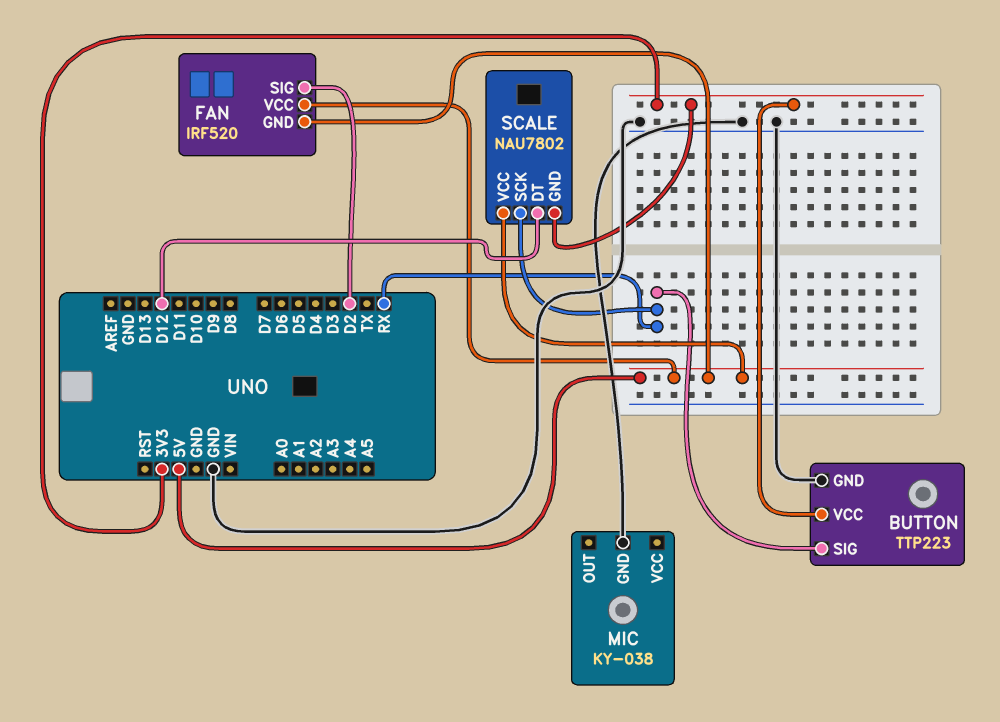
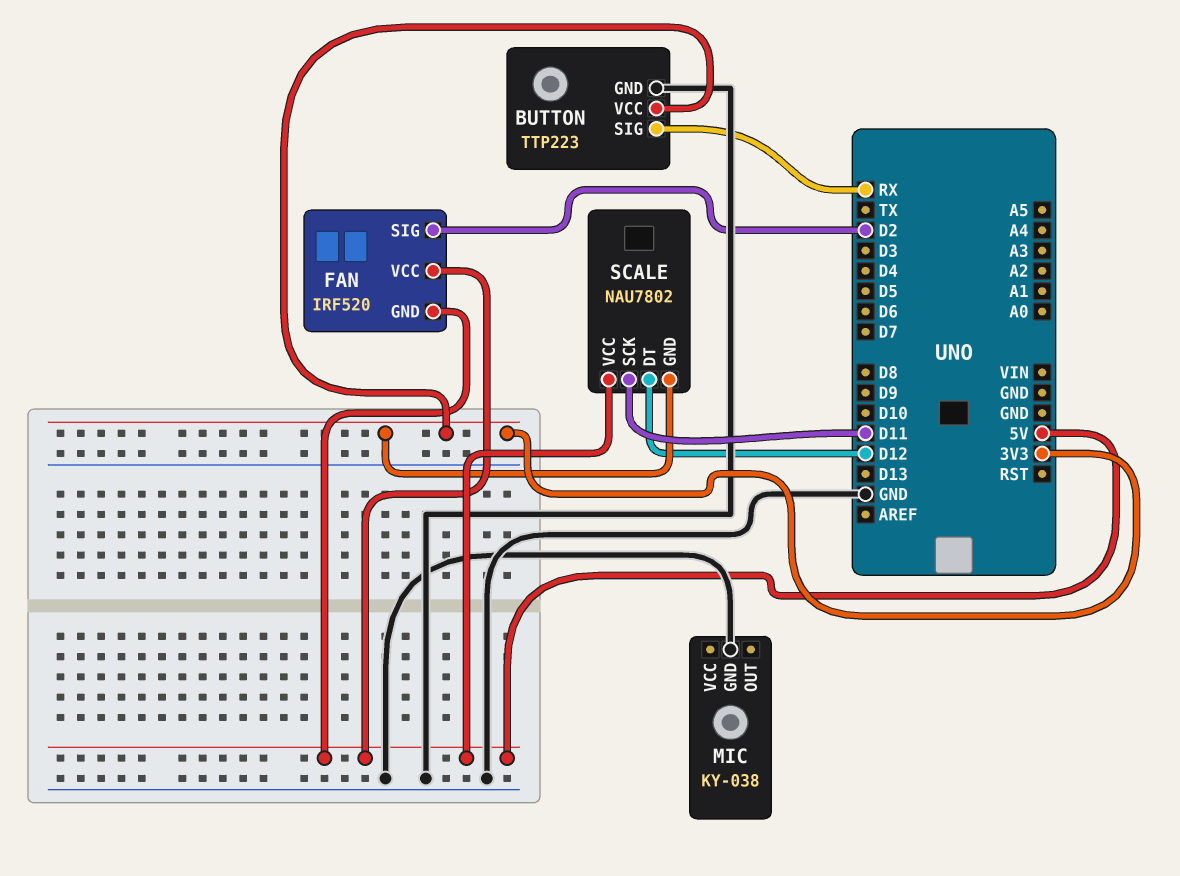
SCALE pin SCK: RX -> D11

